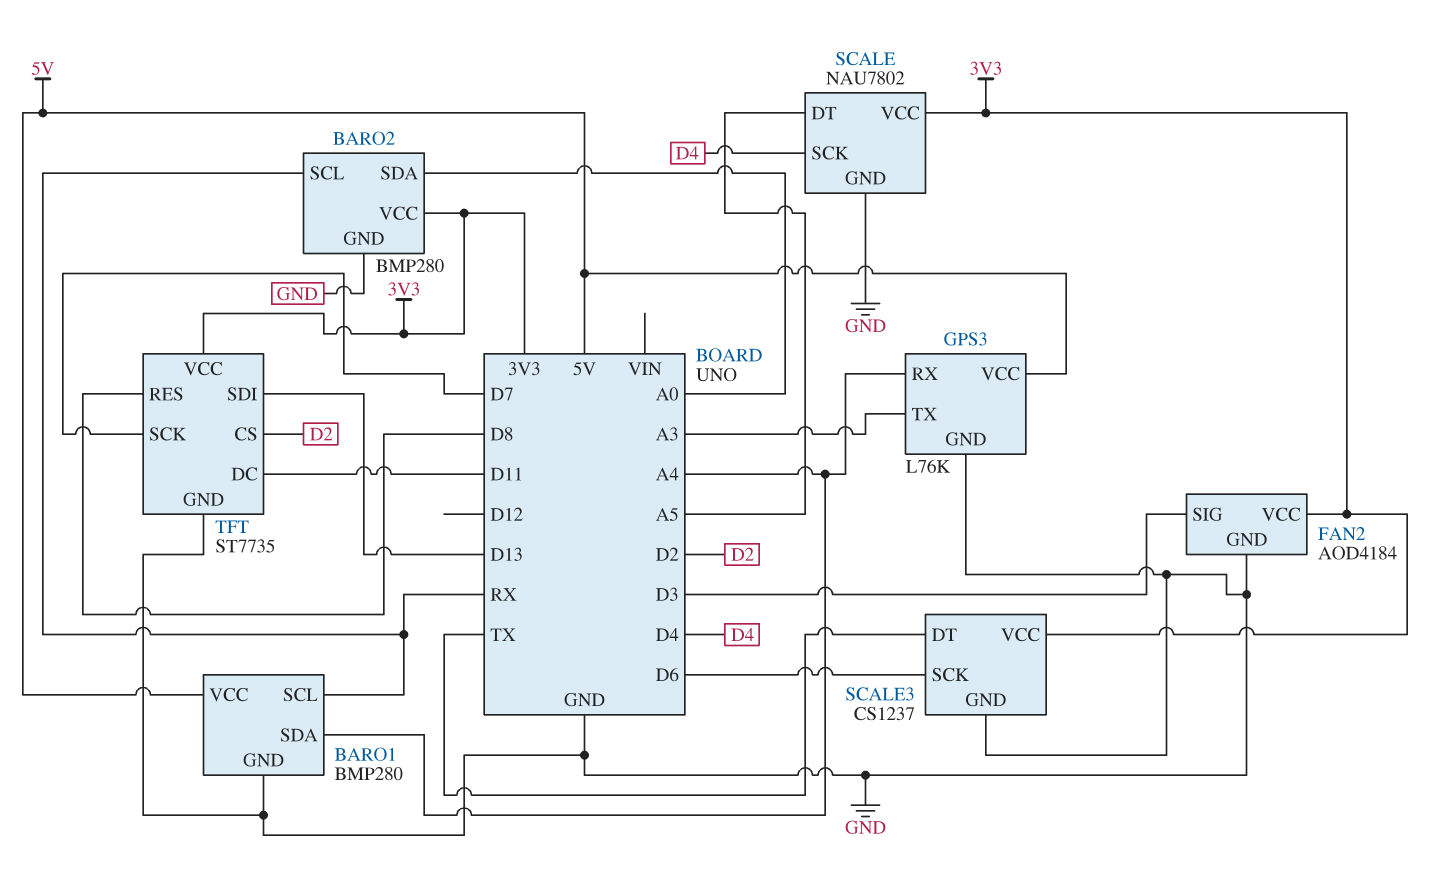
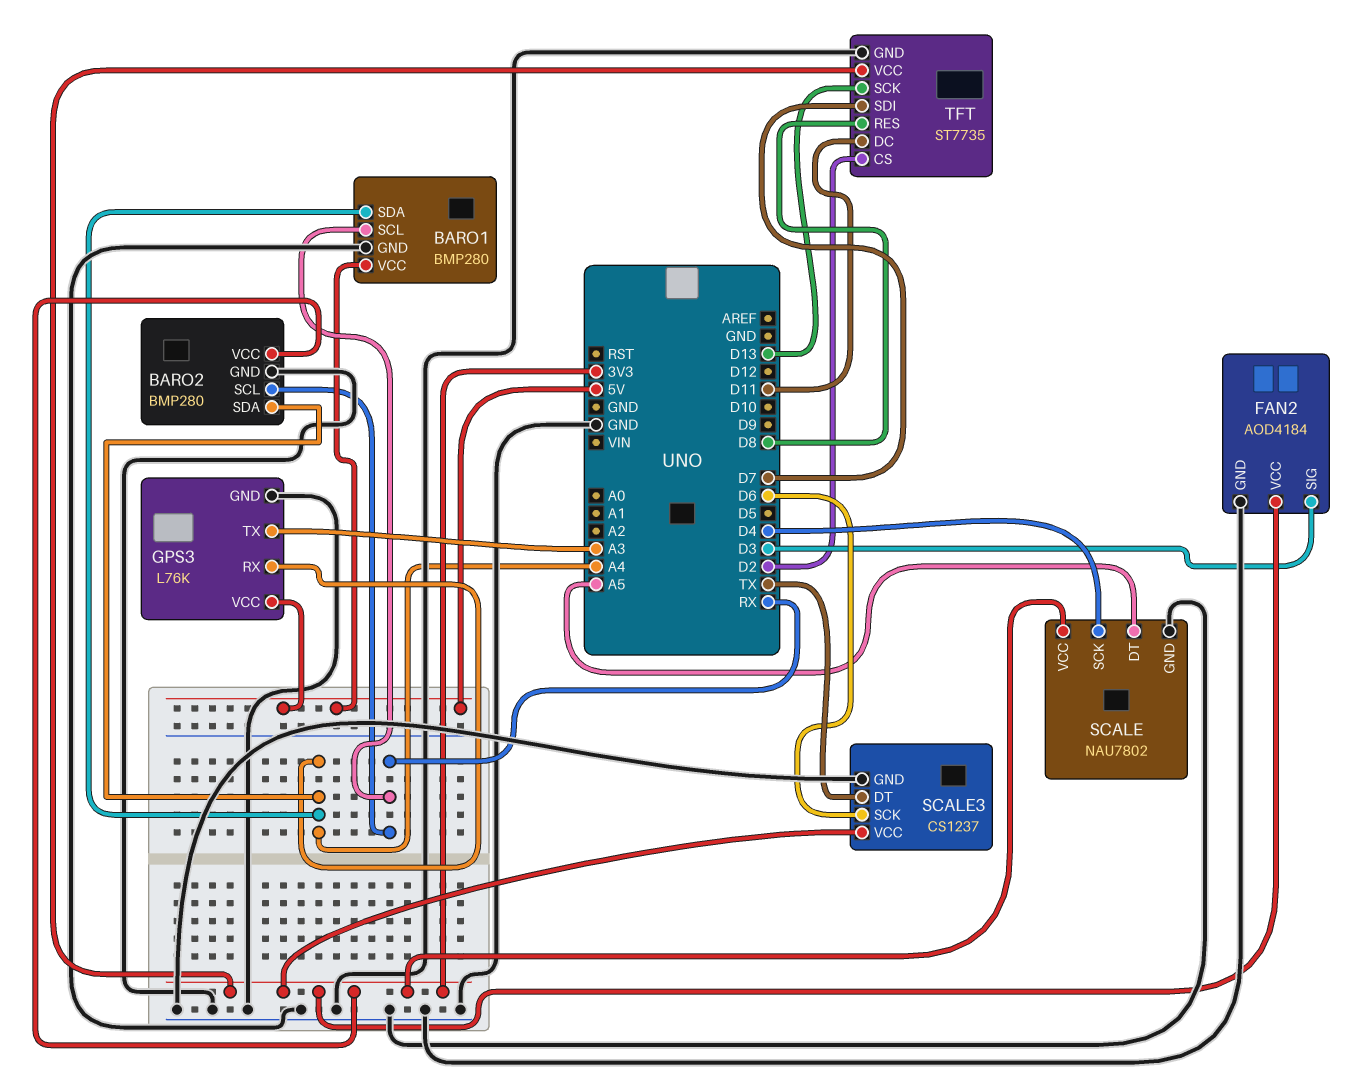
BARO2 pin SDA: A0 -> A4
TFT pin SCK: D7 -> D13
TFT pin SDI: D13 -> D7

